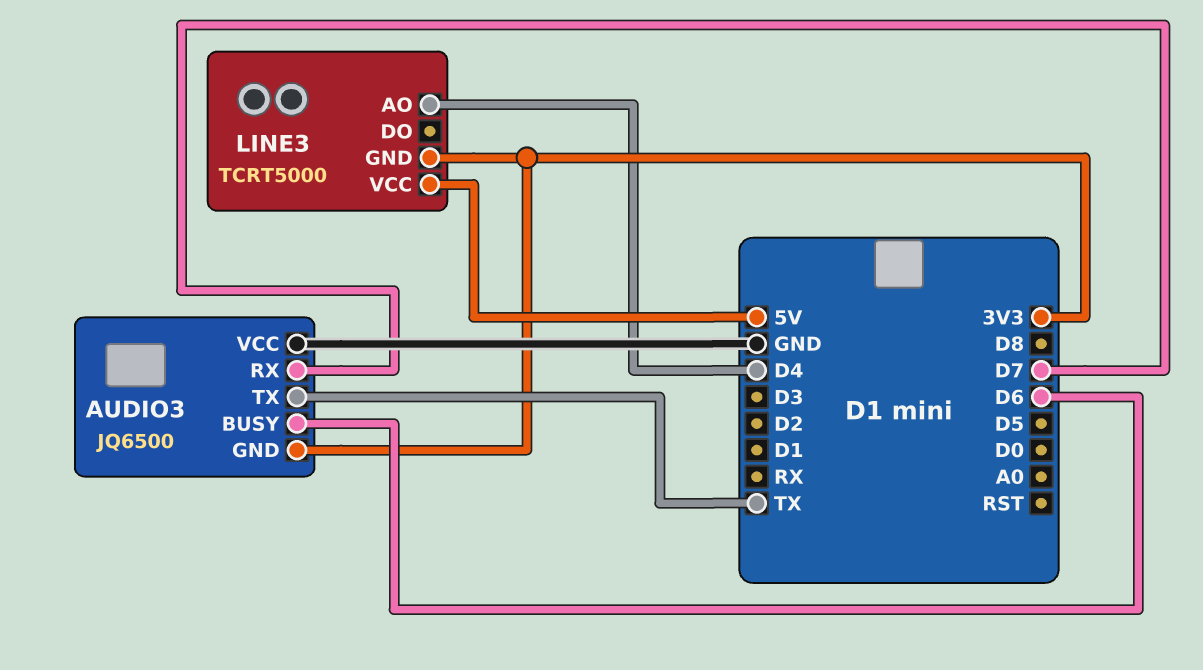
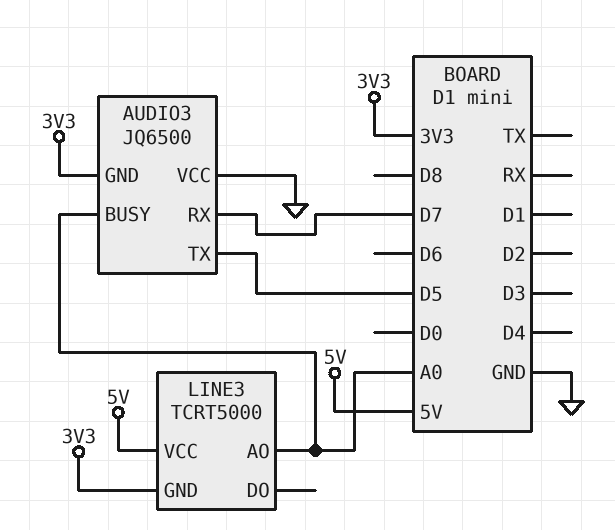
AUDIO3 pin BUSY: D6 -> A0
AUDIO3 pin TX: TX -> D5
LINE3 pin AO: D4 -> A0

